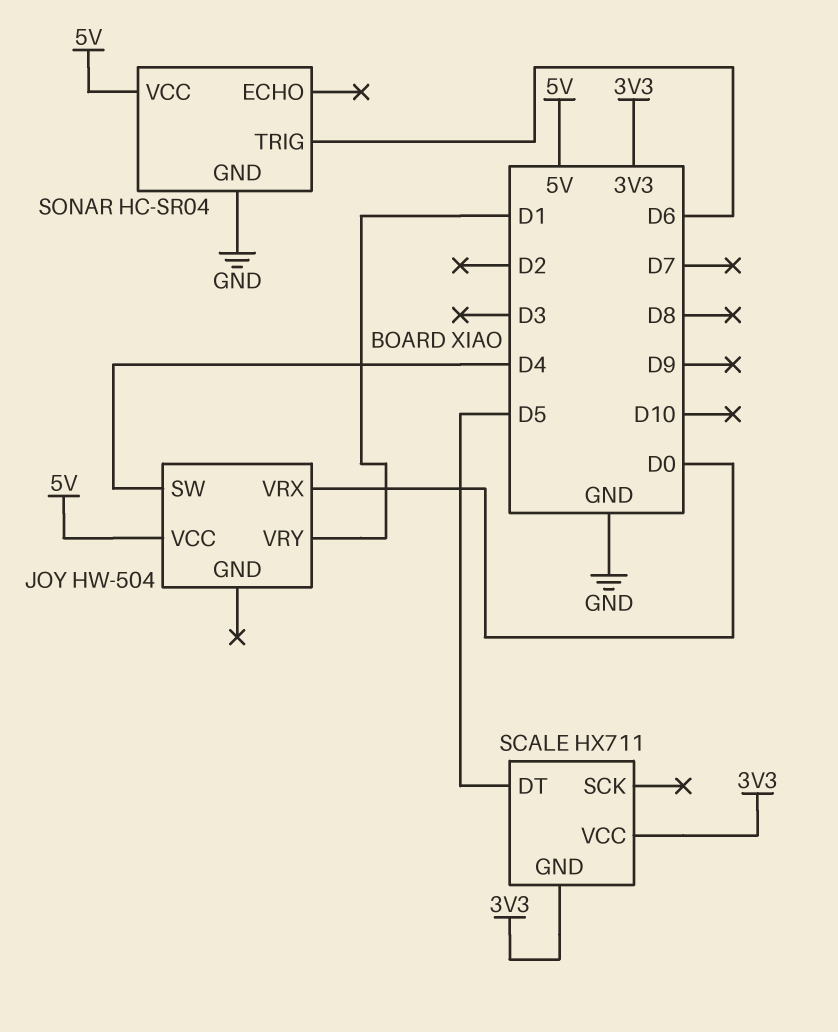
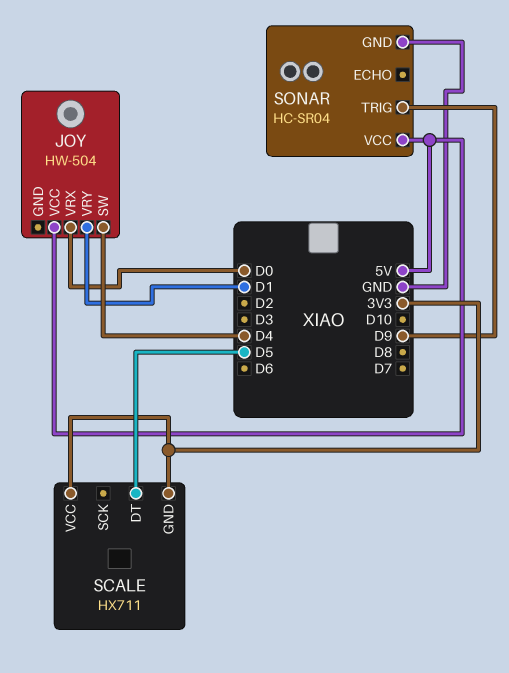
SONAR pin TRIG: D6 -> D9

